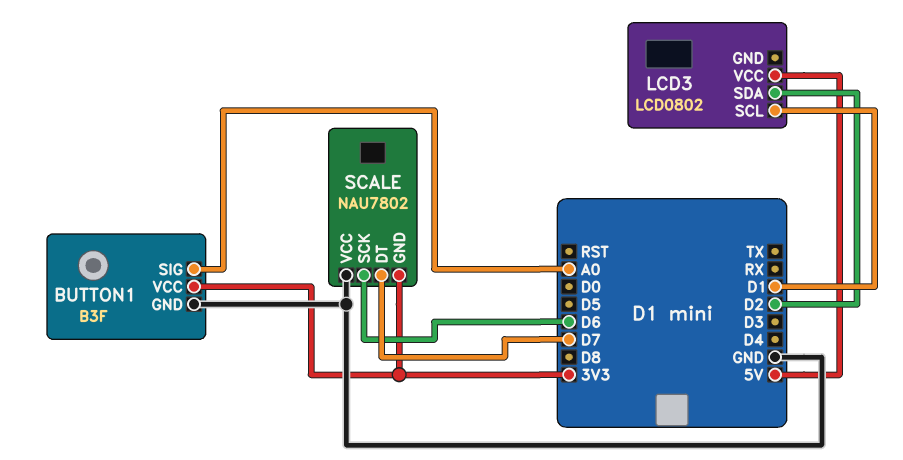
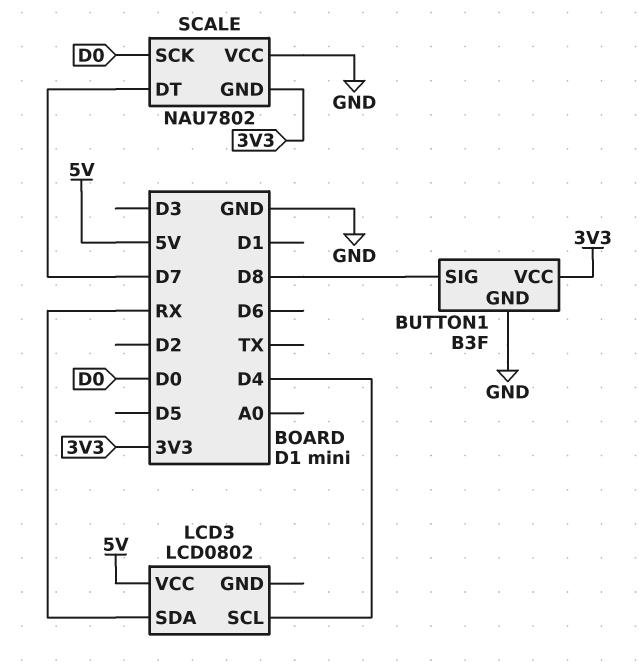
BUTTON1 pin SIG: A0 -> D8
LCD3 pin SCL: D1 -> D4
LCD3 pin SDA: D2 -> RX
SCALE pin SCK: D6 -> D0

